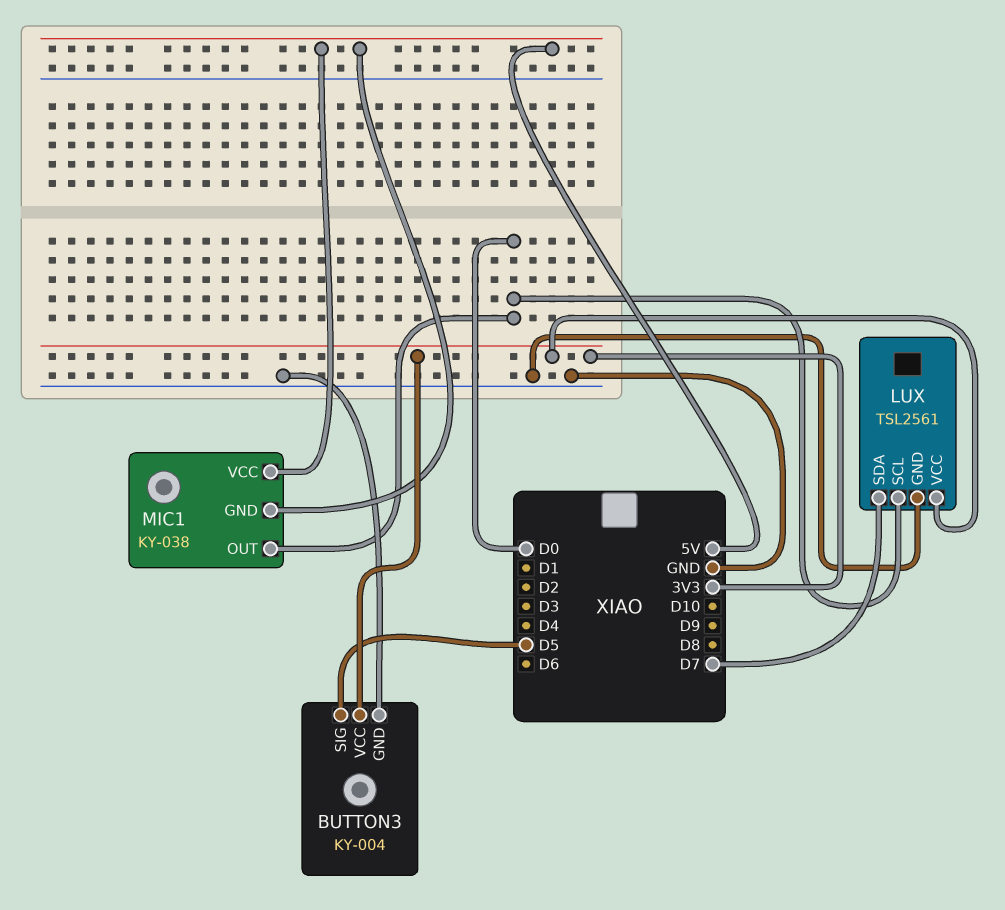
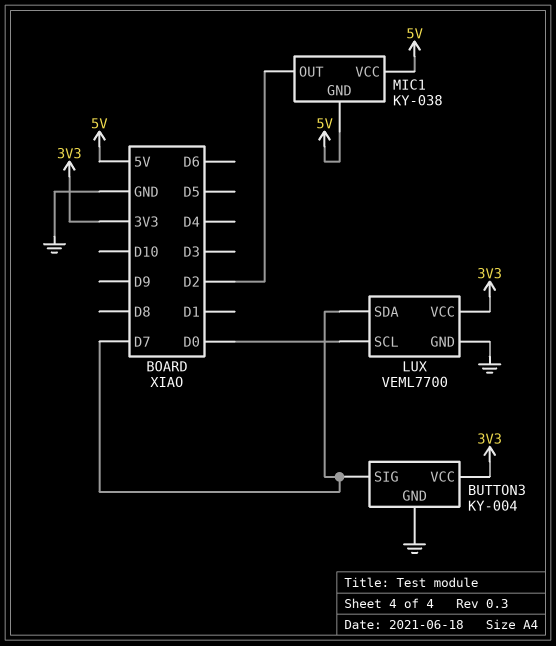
BUTTON3 pin SIG: D5 -> D7
LUX: TSL2561 -> VEML7700
MIC1 pin OUT: D0 -> D2

